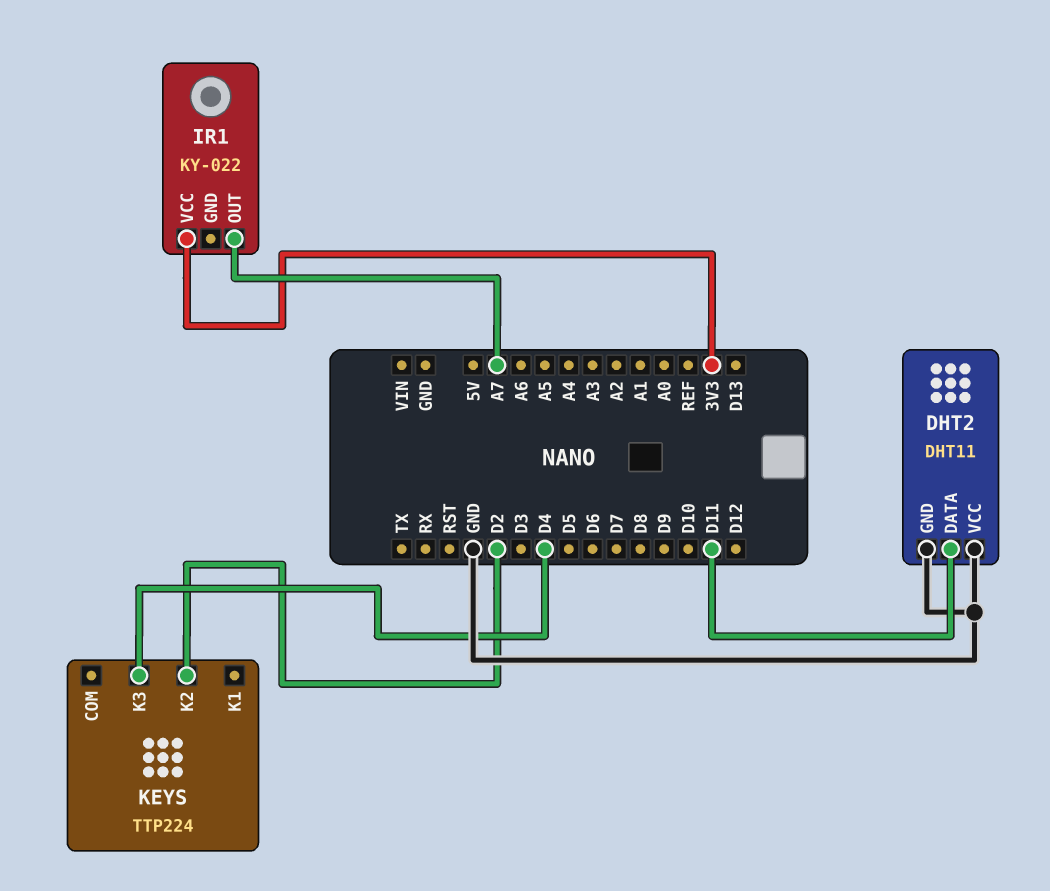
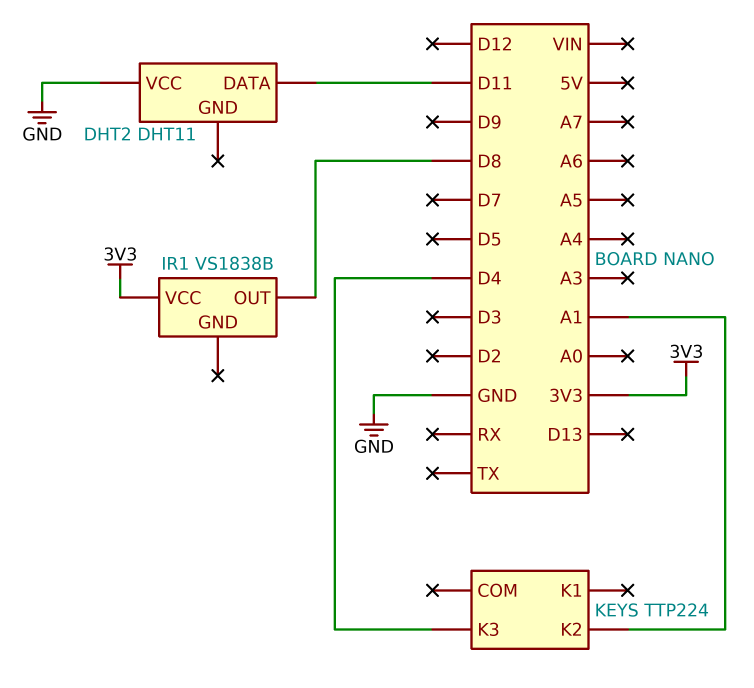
DHT2 pin GND: GND -> none
IR1: KY-022 -> VS1838B
IR1 pin OUT: A7 -> D8
KEYS pin K2: D2 -> A1

